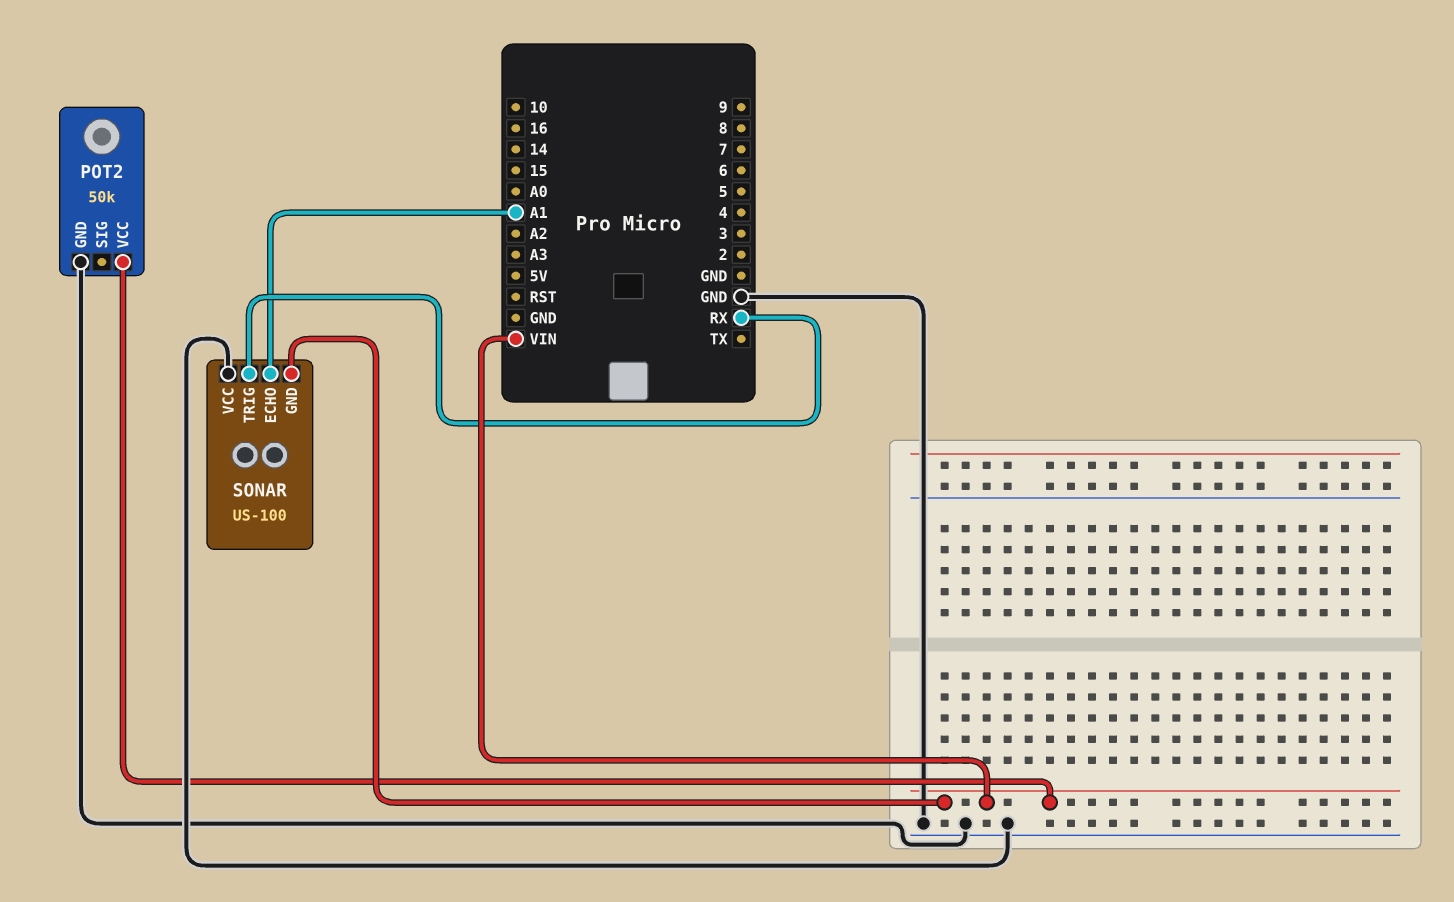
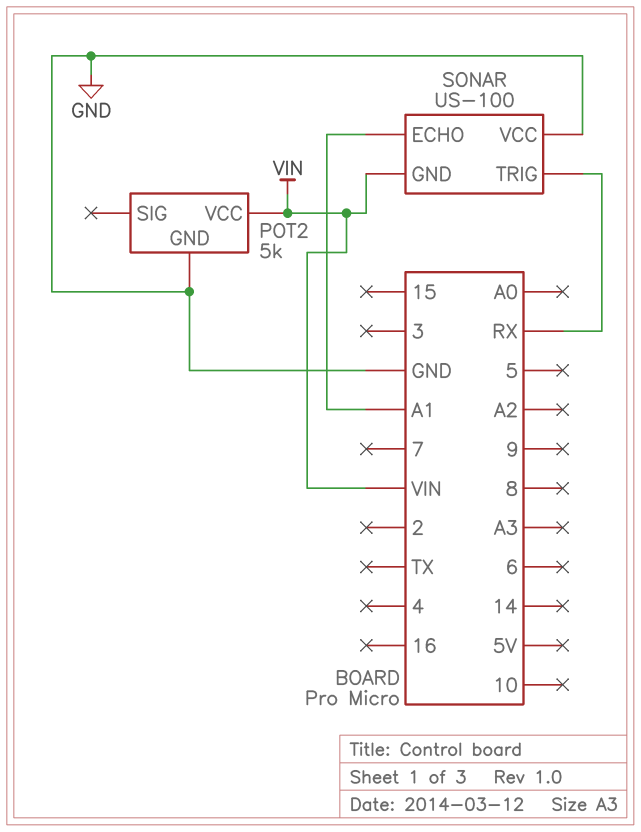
POT2: 50k -> 5k

